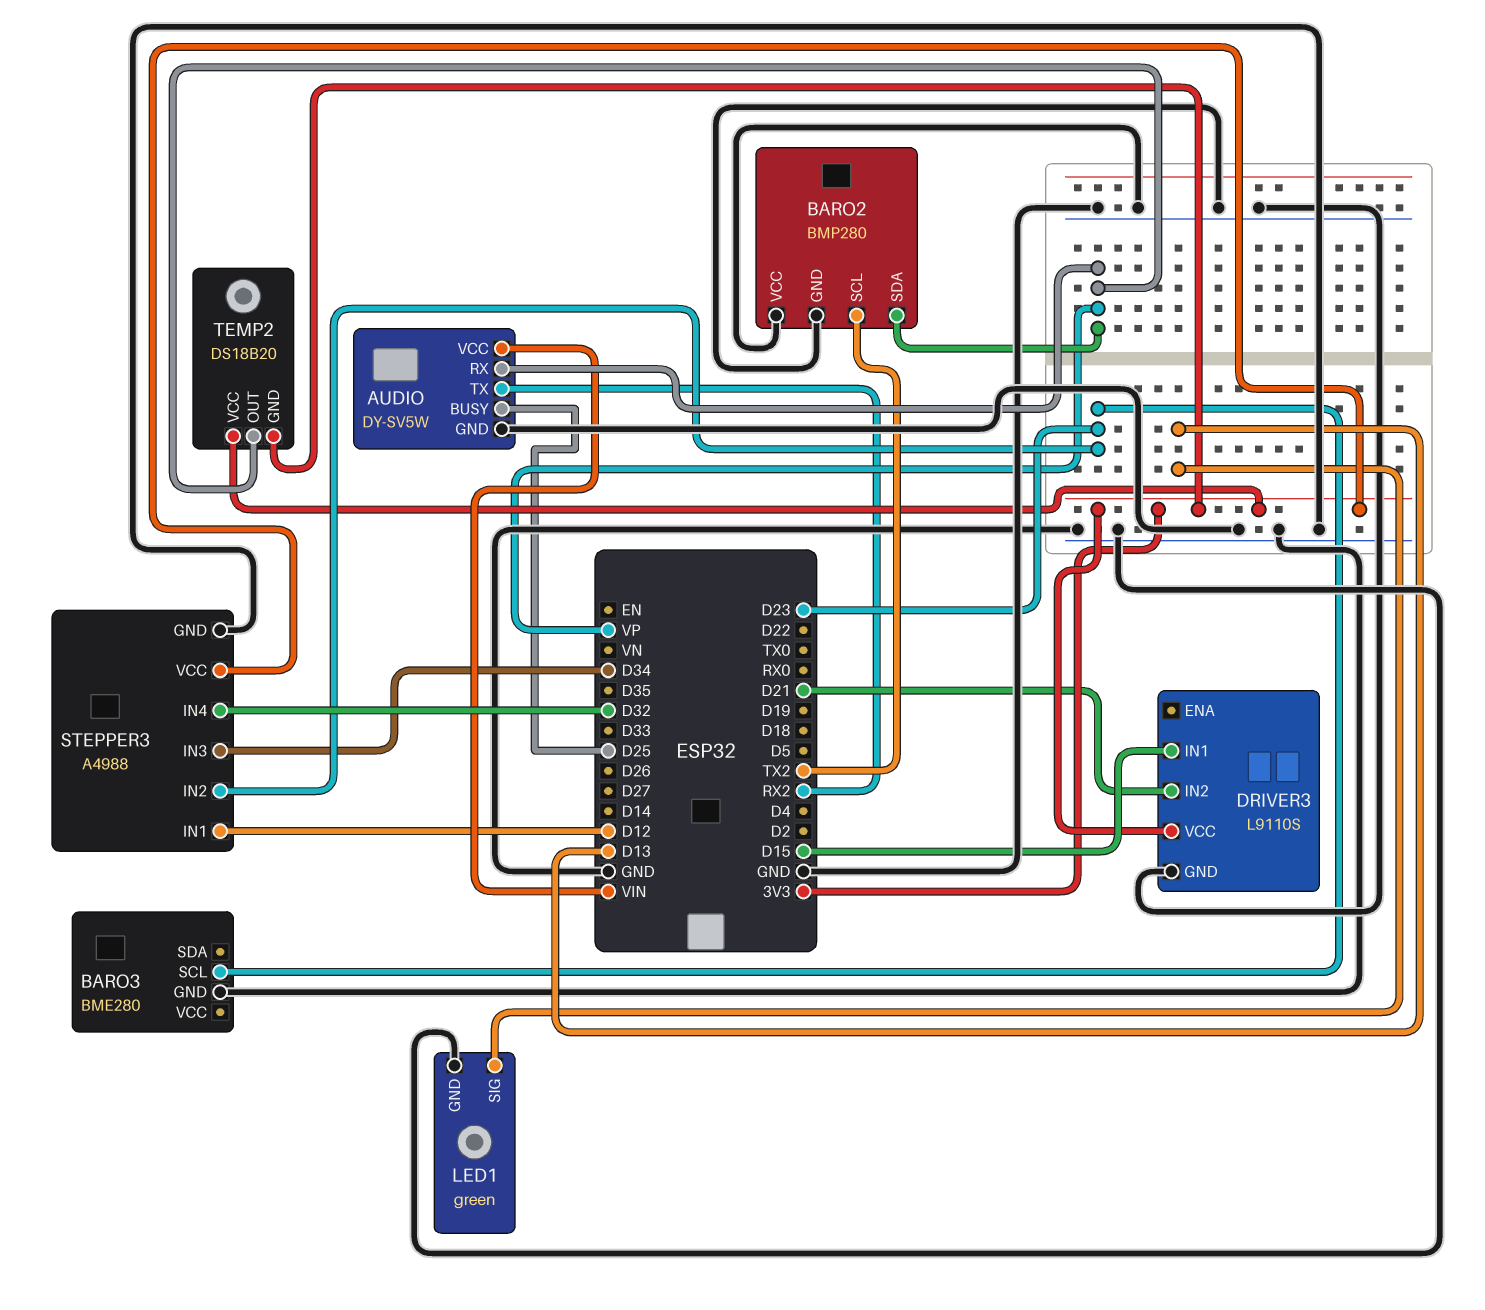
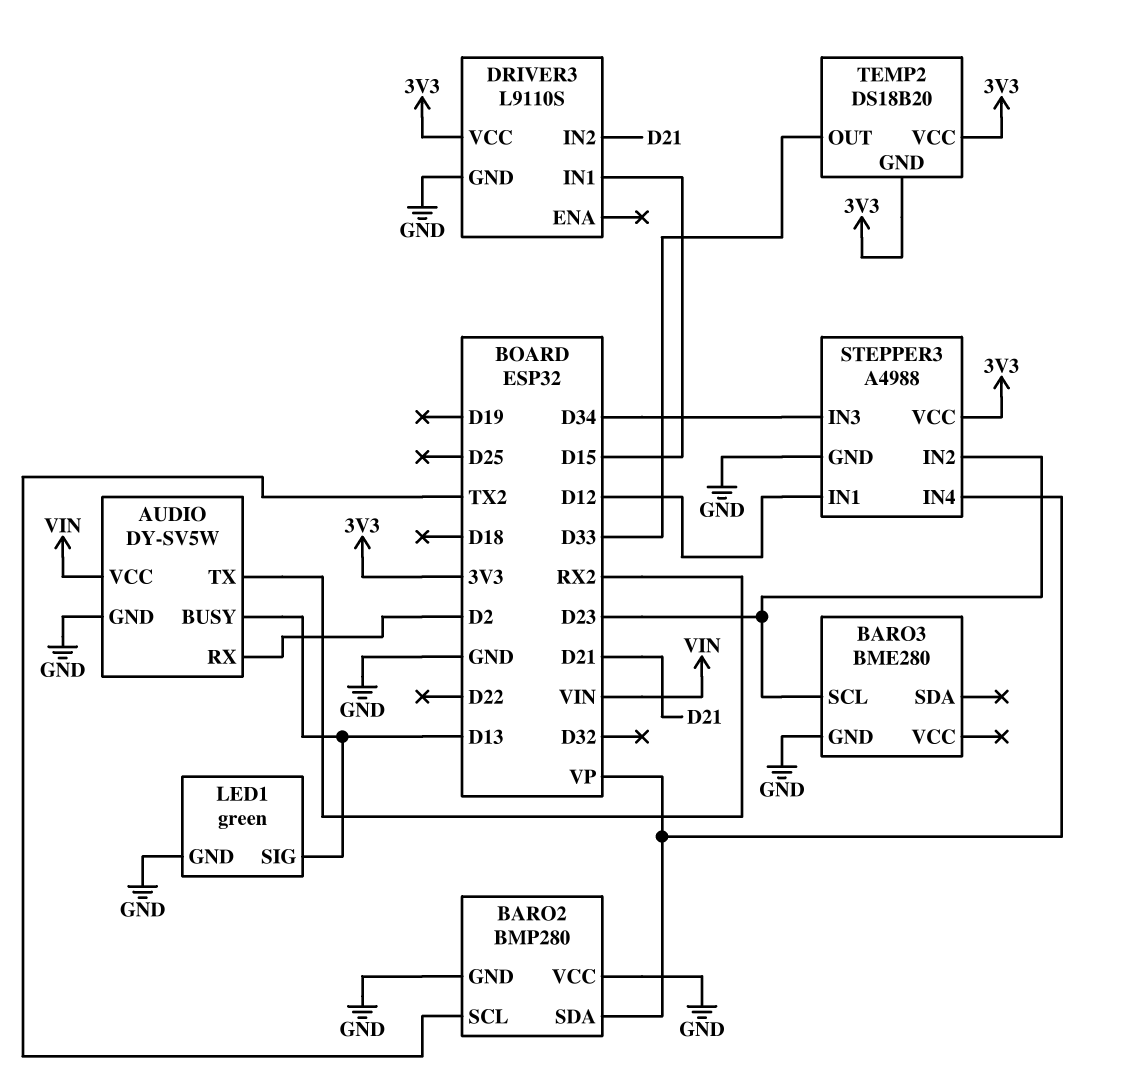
AUDIO pin BUSY: D25 -> D13
AUDIO pin RX: VP -> D2
STEPPER3 pin IN4: D32 -> VP
TEMP2 pin OUT: VP -> D33

